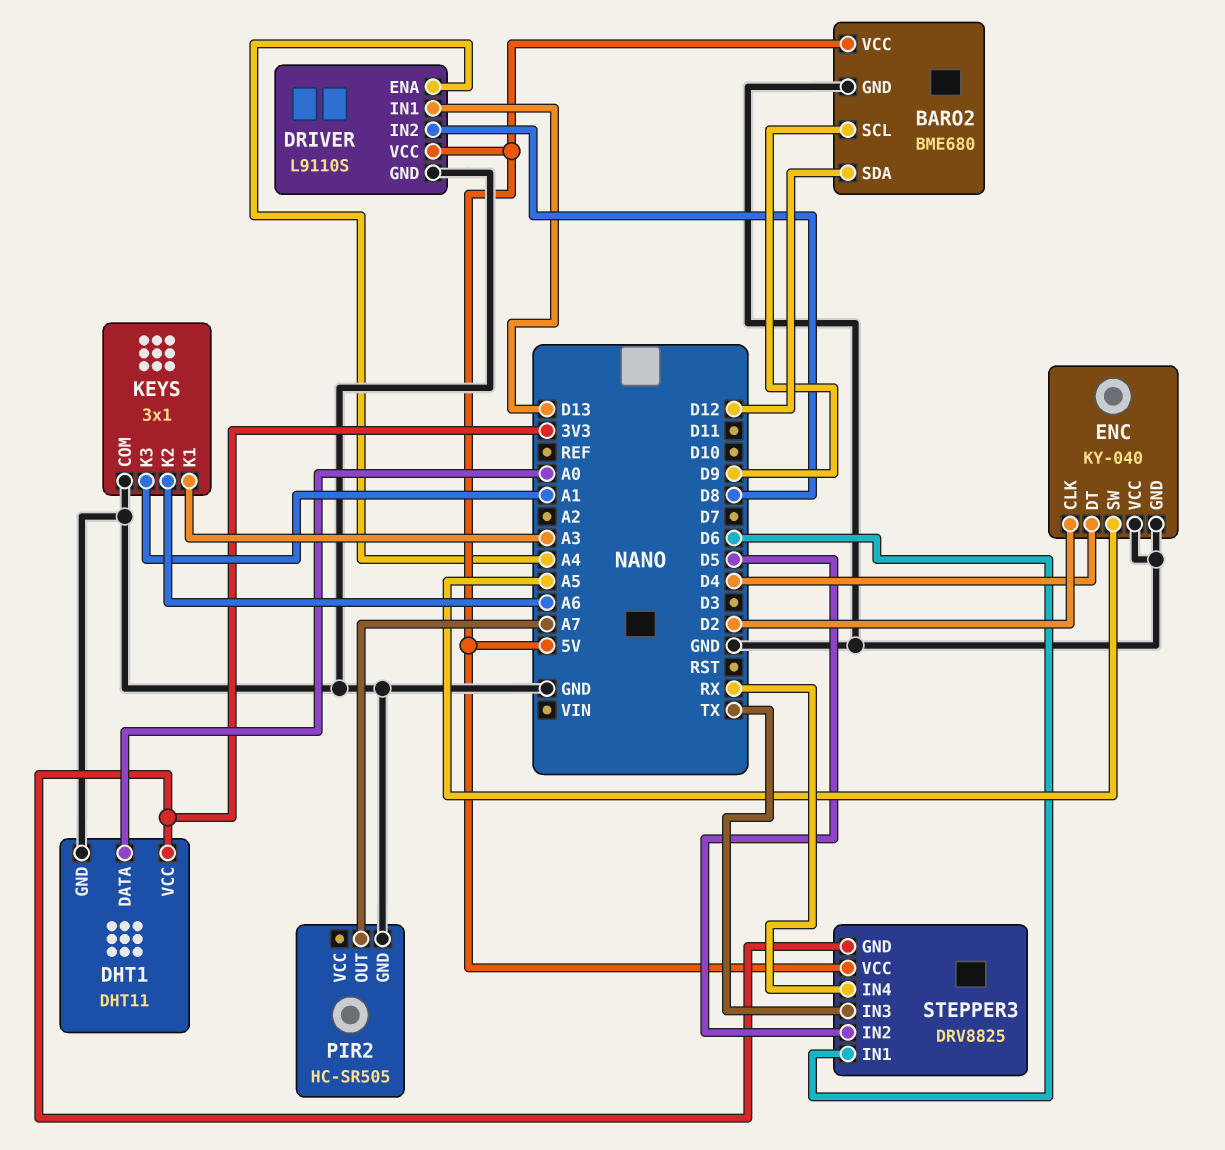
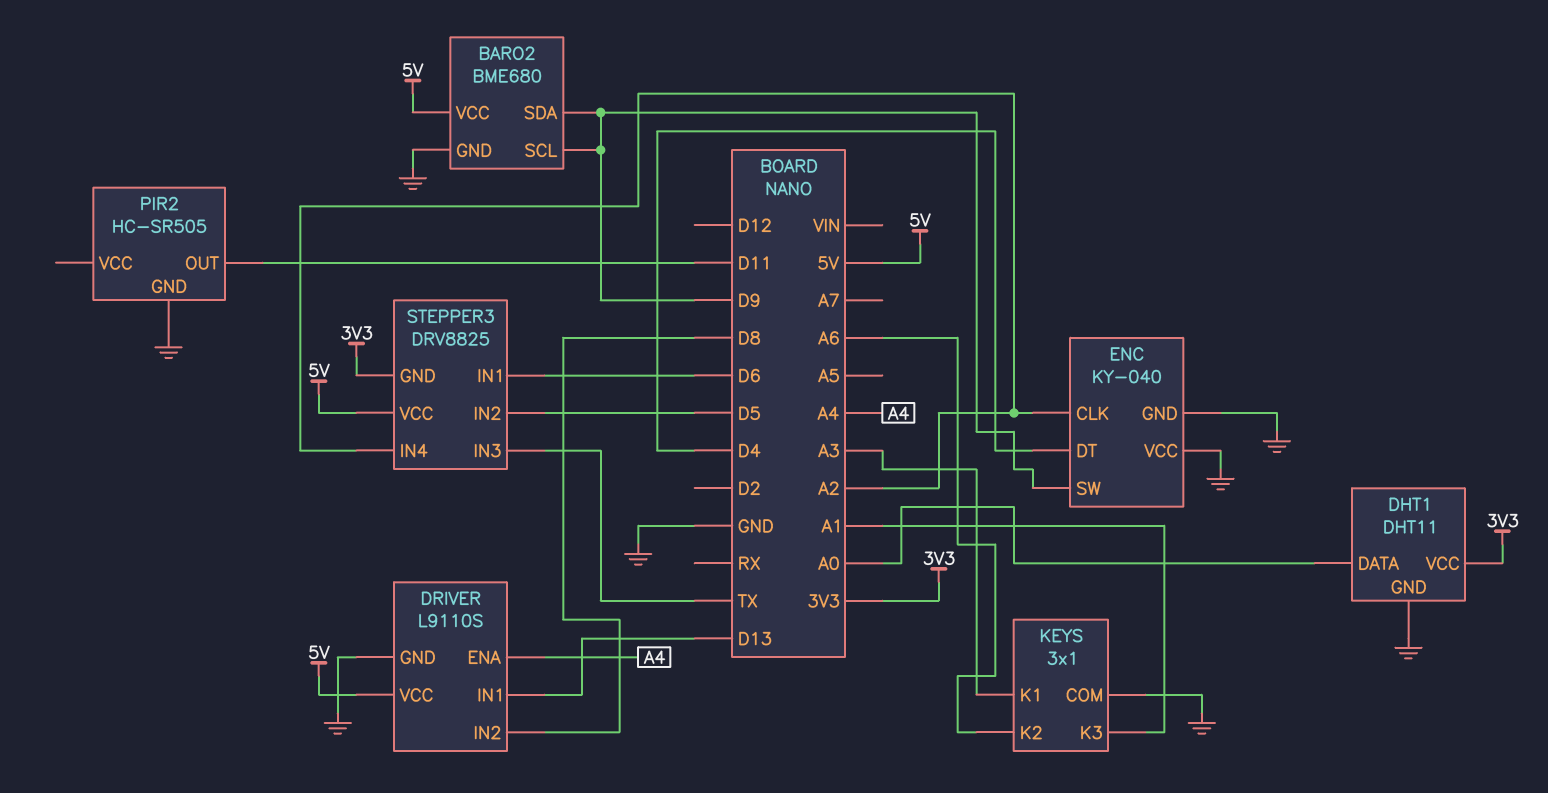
BARO2 pin SDA: D12 -> D9
ENC pin CLK: D2 -> A2
ENC pin SW: A5 -> D9
PIR2 pin OUT: A7 -> D11
STEPPER3 pin IN4: RX -> A2

